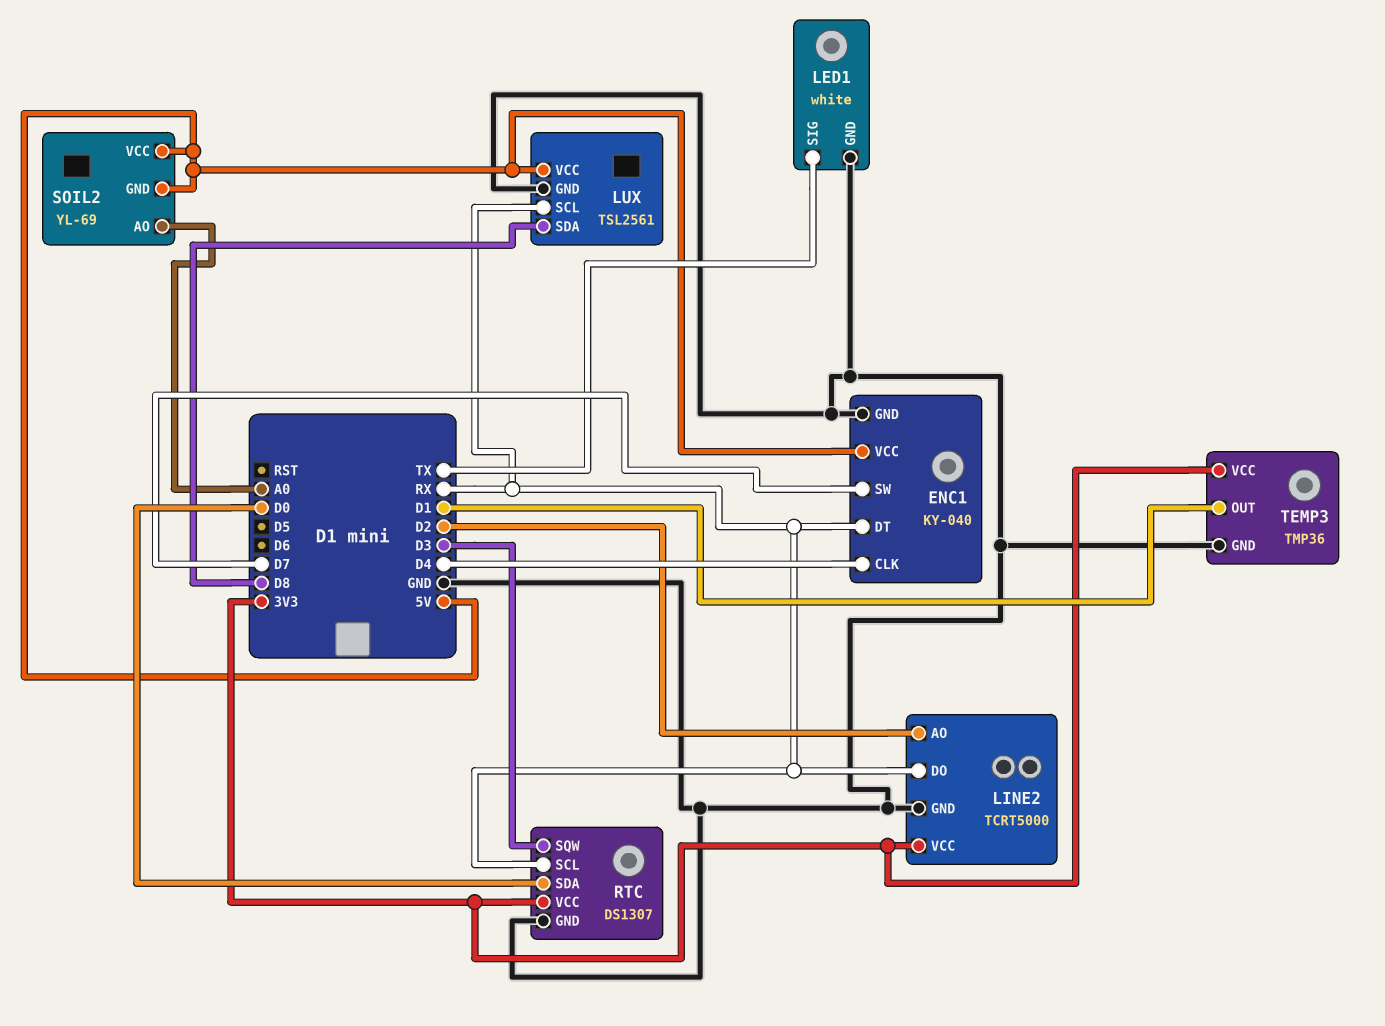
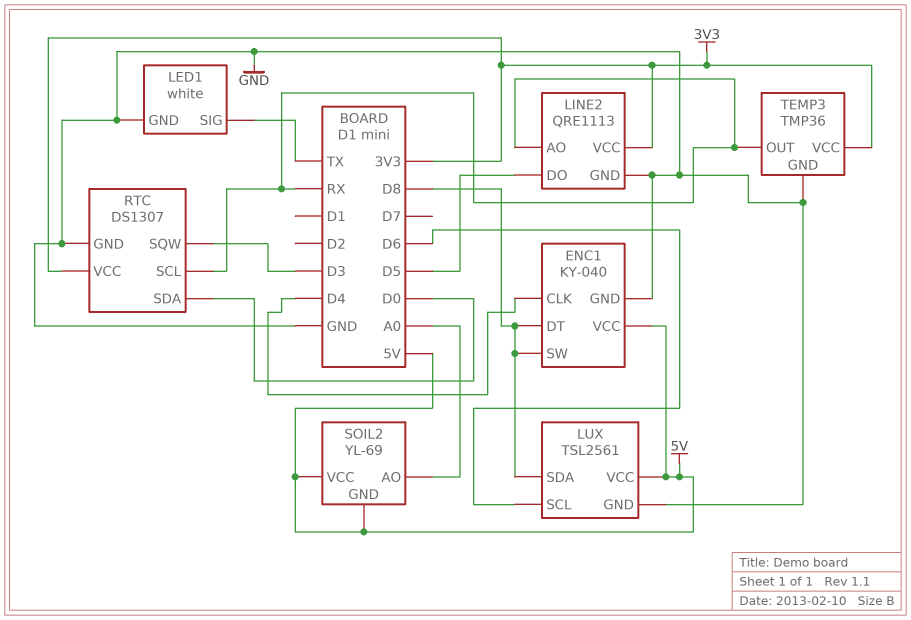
ENC1 pin DT: RX -> D8
ENC1 pin SW: D7 -> D8
LINE2: TCRT5000 -> QRE1113
LINE2 pin AO: D2 -> RX
LINE2 pin DO: RX -> D5
LUX pin SCL: RX -> D6
TEMP3 pin OUT: D1 -> RX

